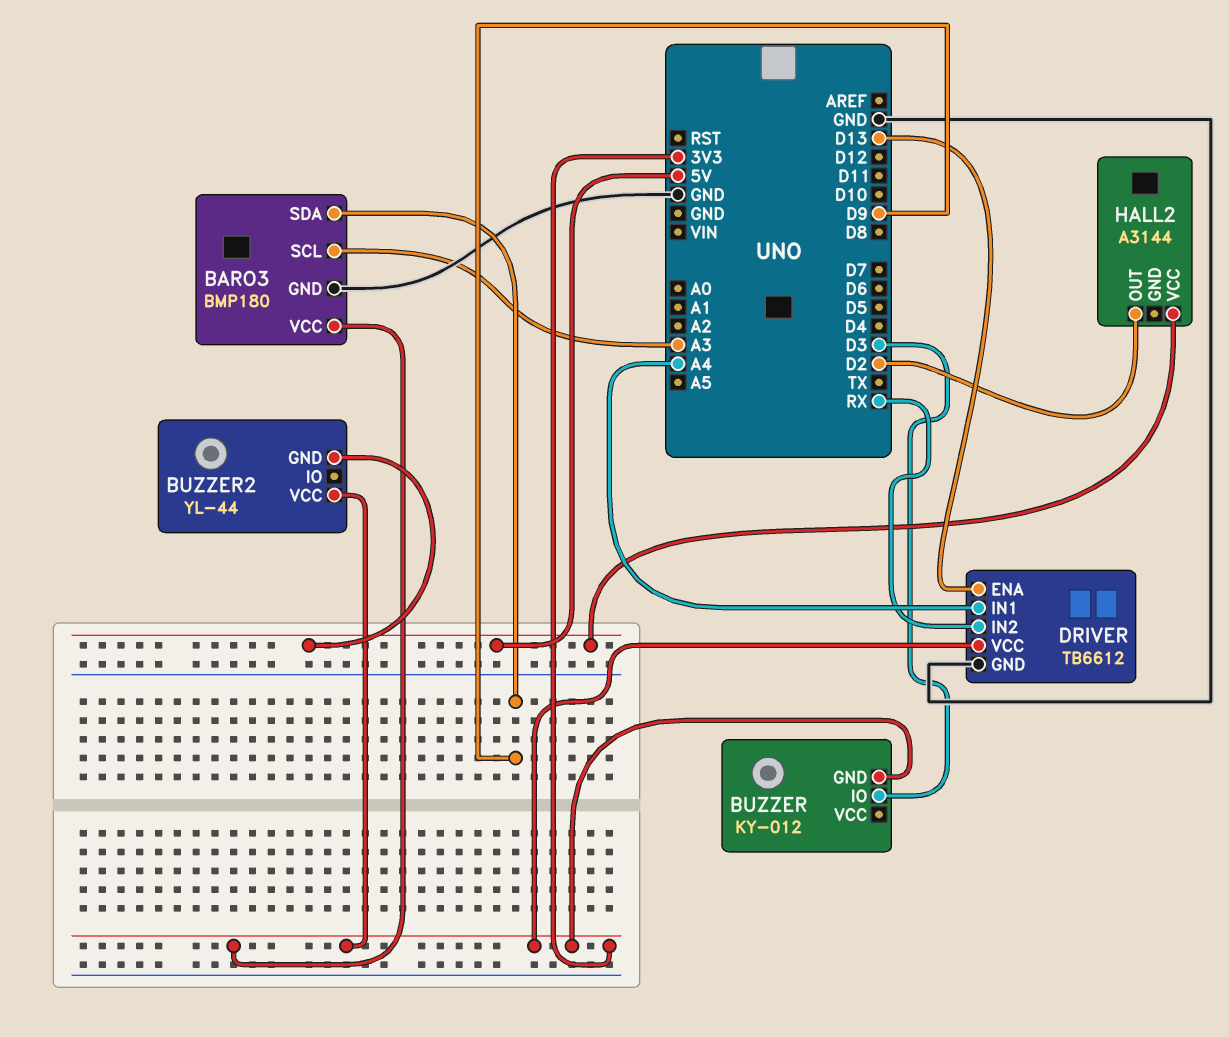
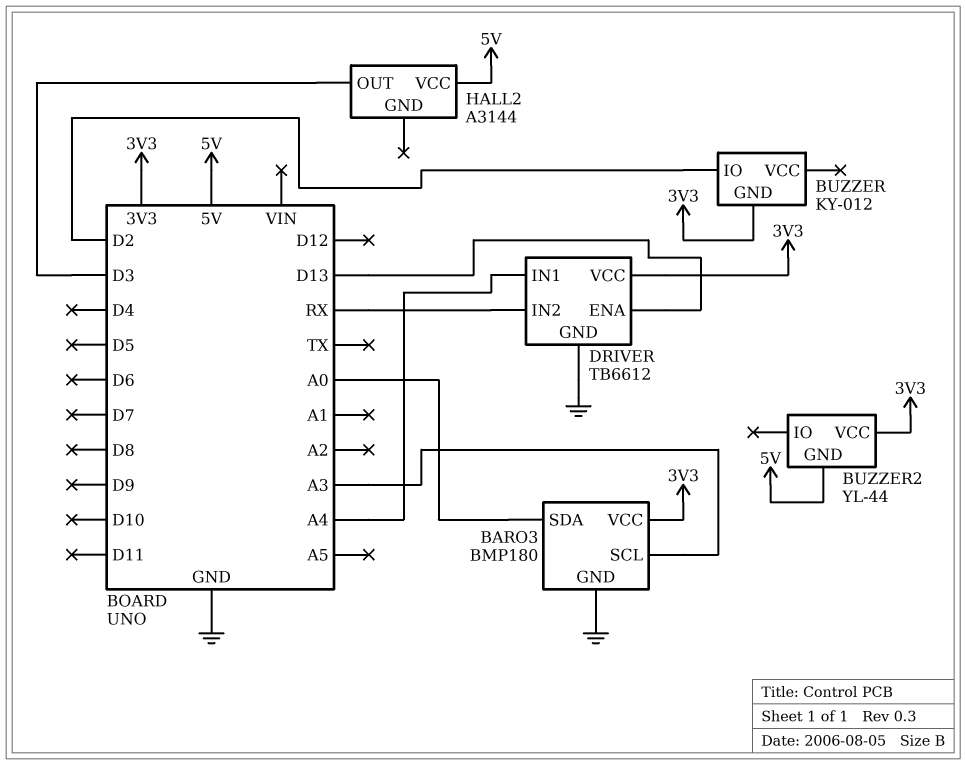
BARO3 pin SDA: D9 -> A0
BUZZER pin IO: D3 -> D2
HALL2 pin OUT: D2 -> D3

